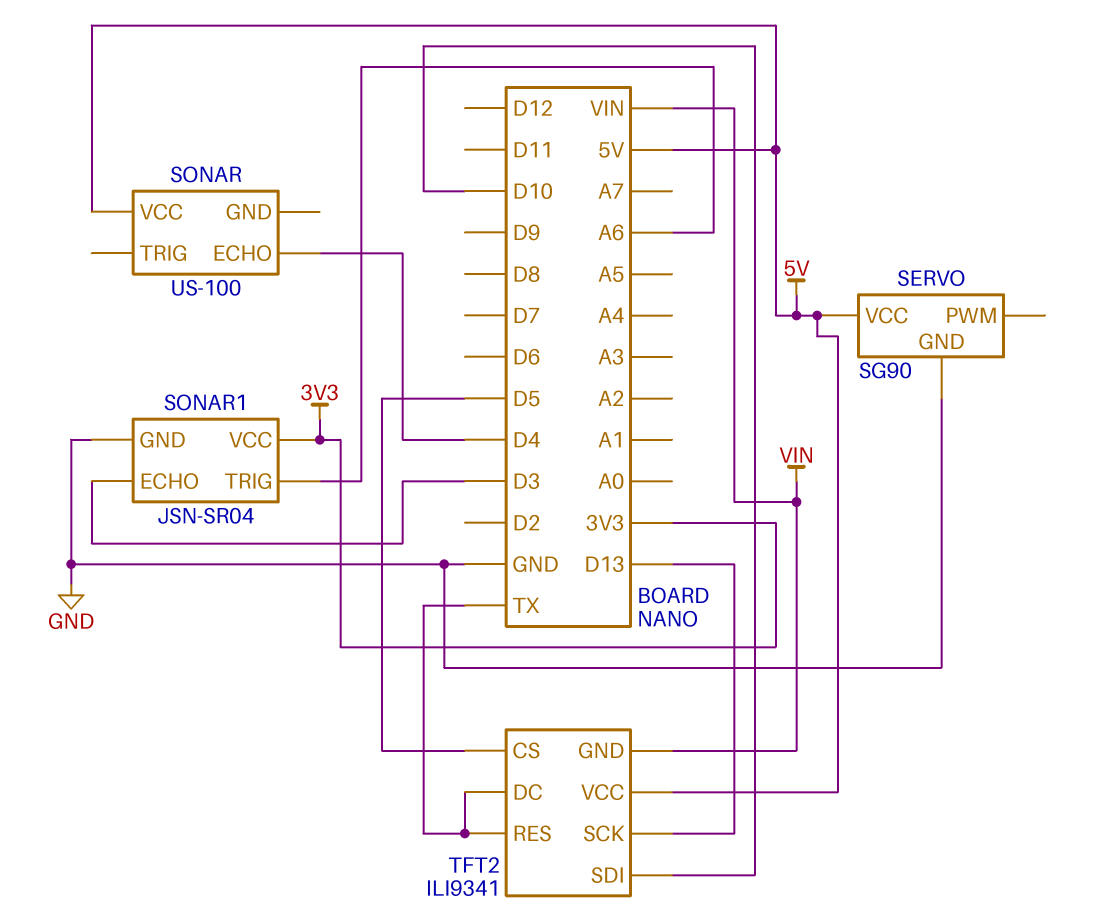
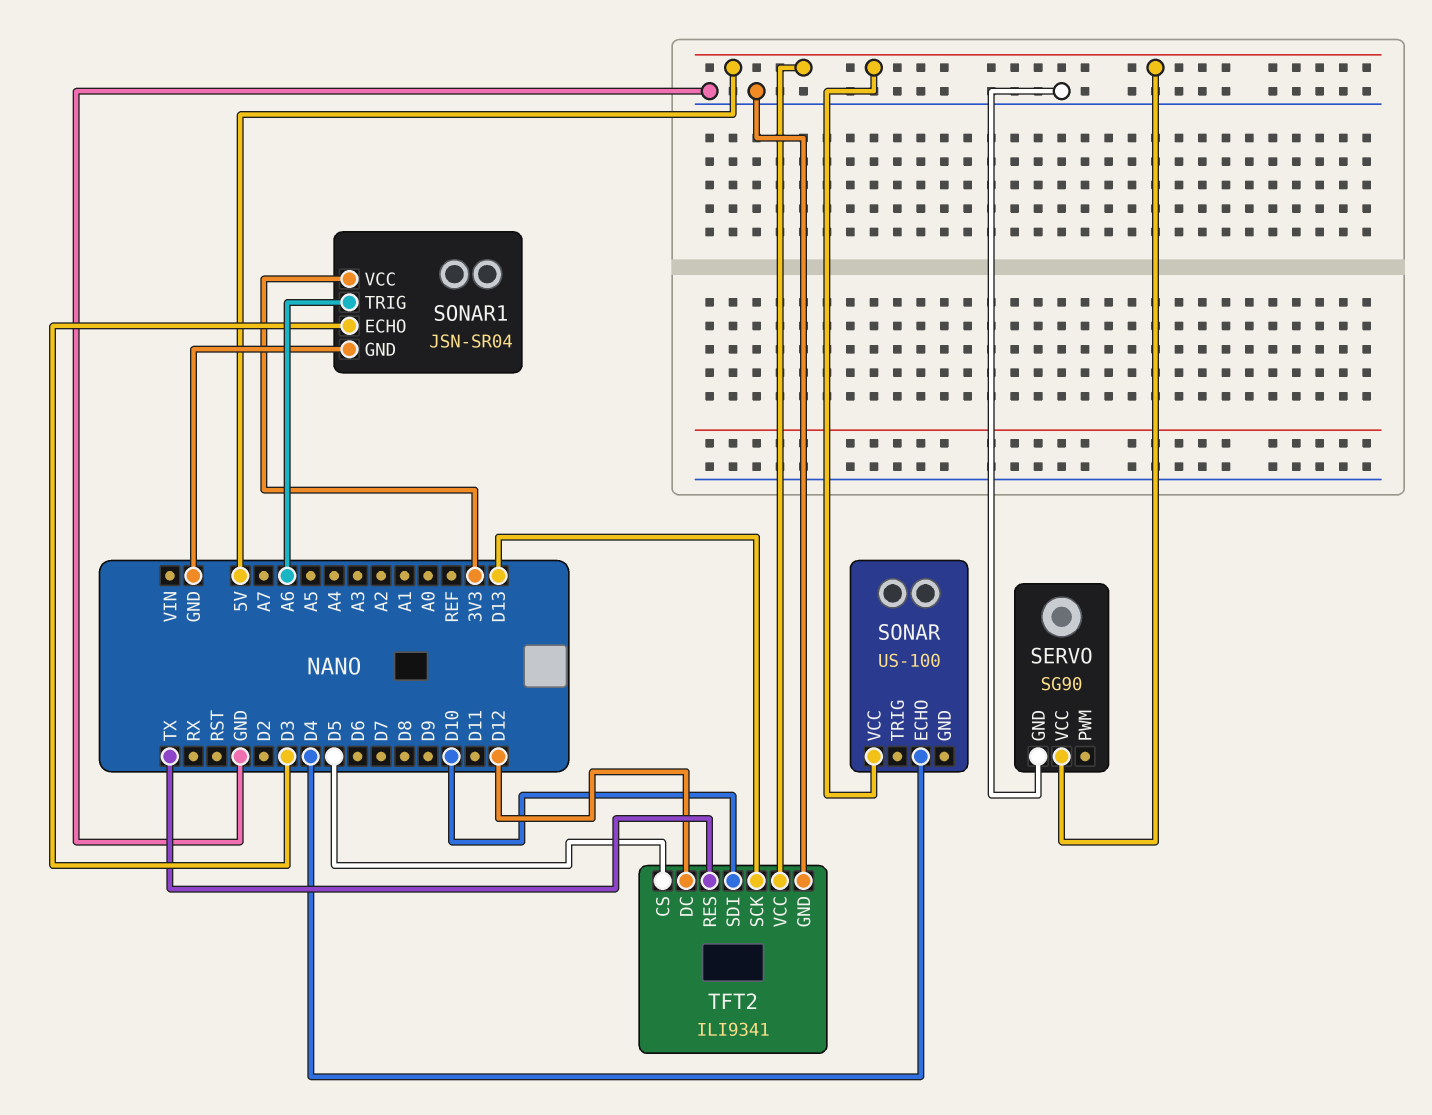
TFT2 pin DC: TX -> D12
TFT2 pin GND: VIN -> GND

